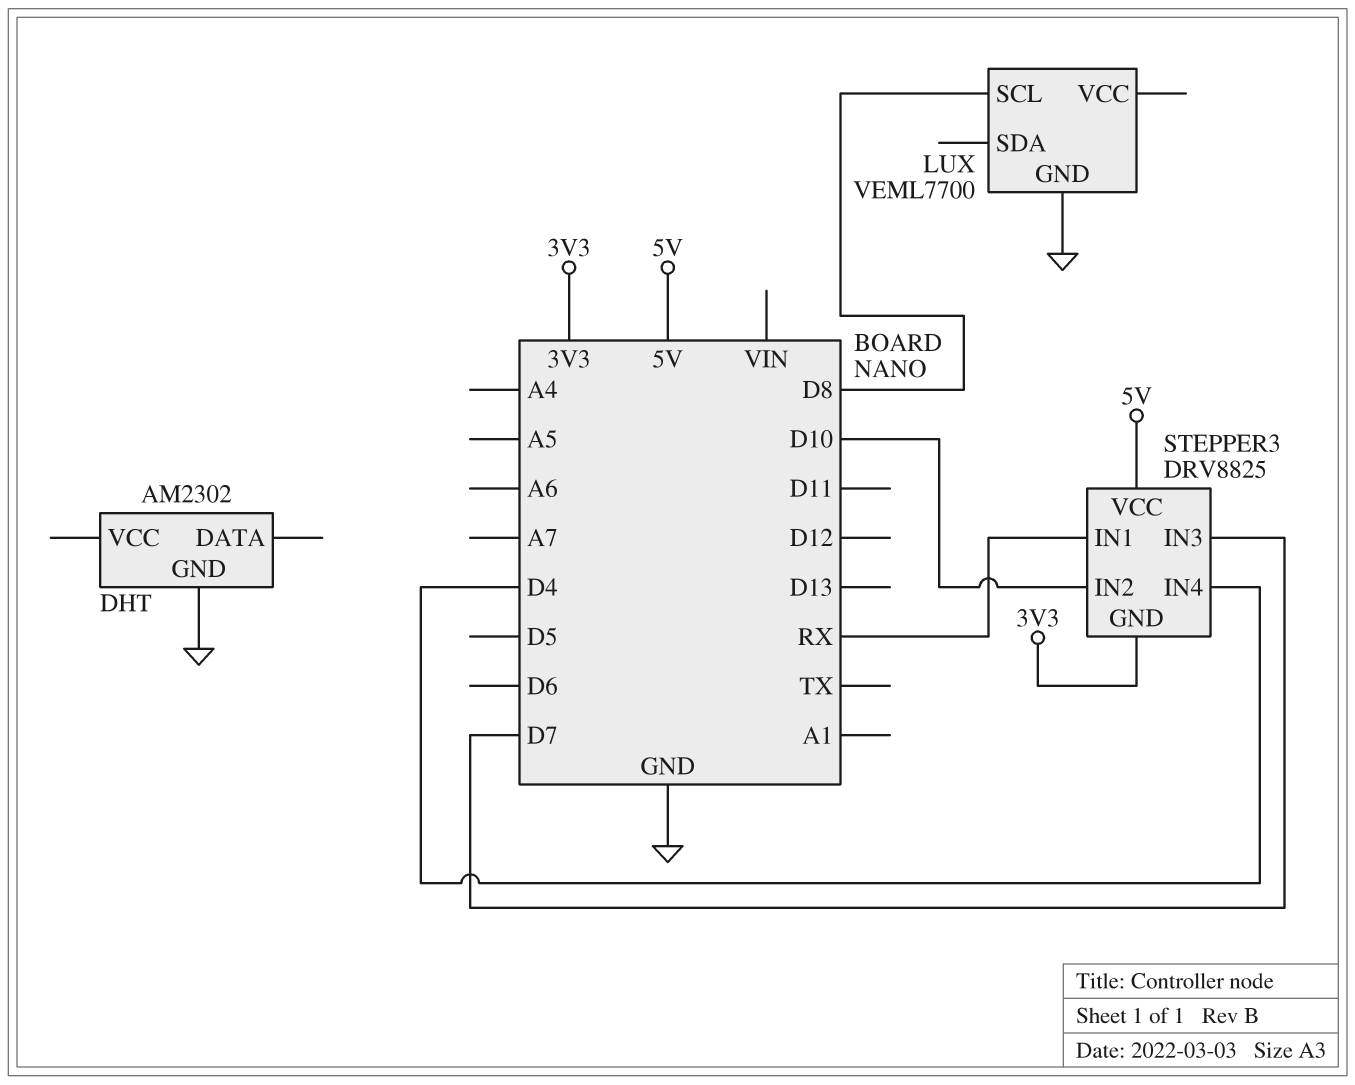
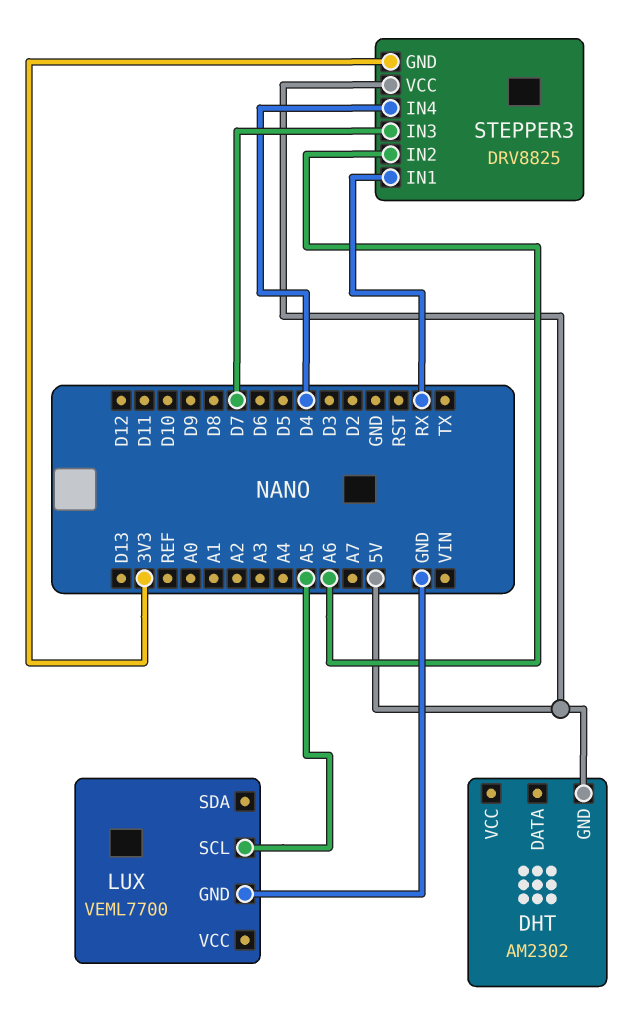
DHT pin GND: GND -> 5V
LUX pin SCL: D8 -> A5
STEPPER3 pin IN2: D10 -> A6

